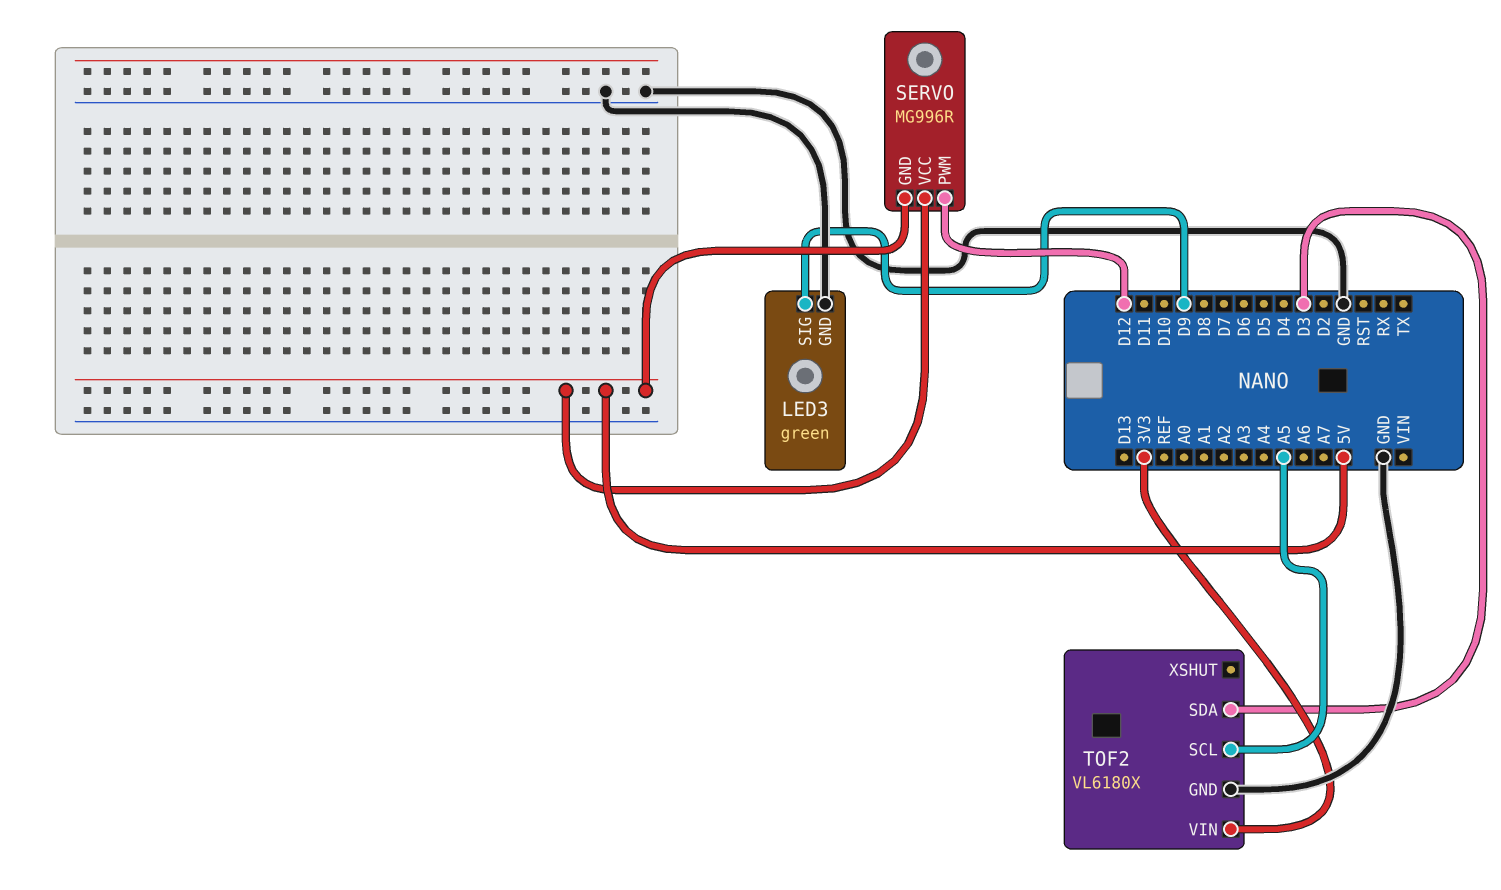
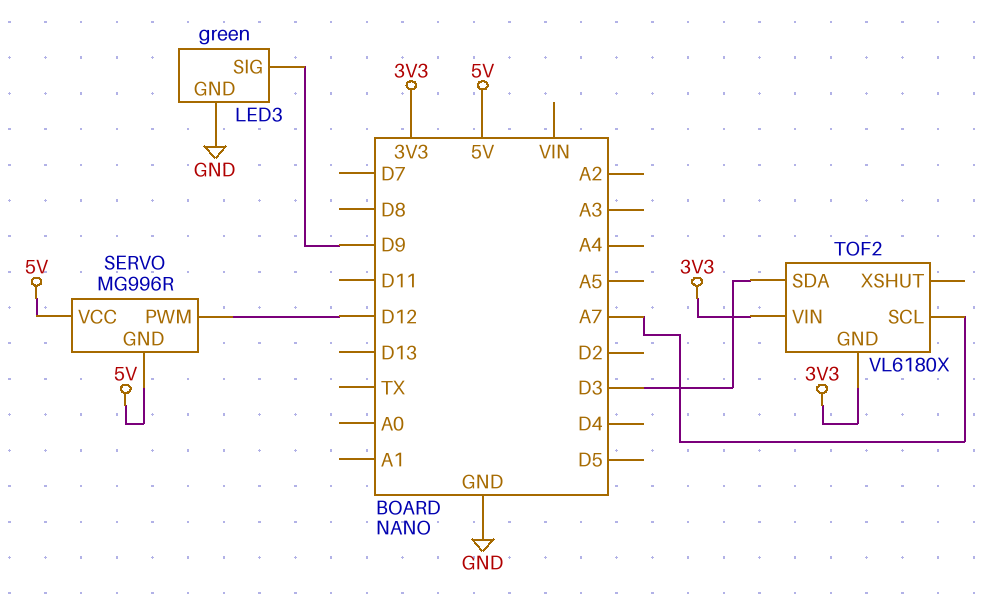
TOF2 pin GND: GND -> 3V3
TOF2 pin SCL: A5 -> A7

